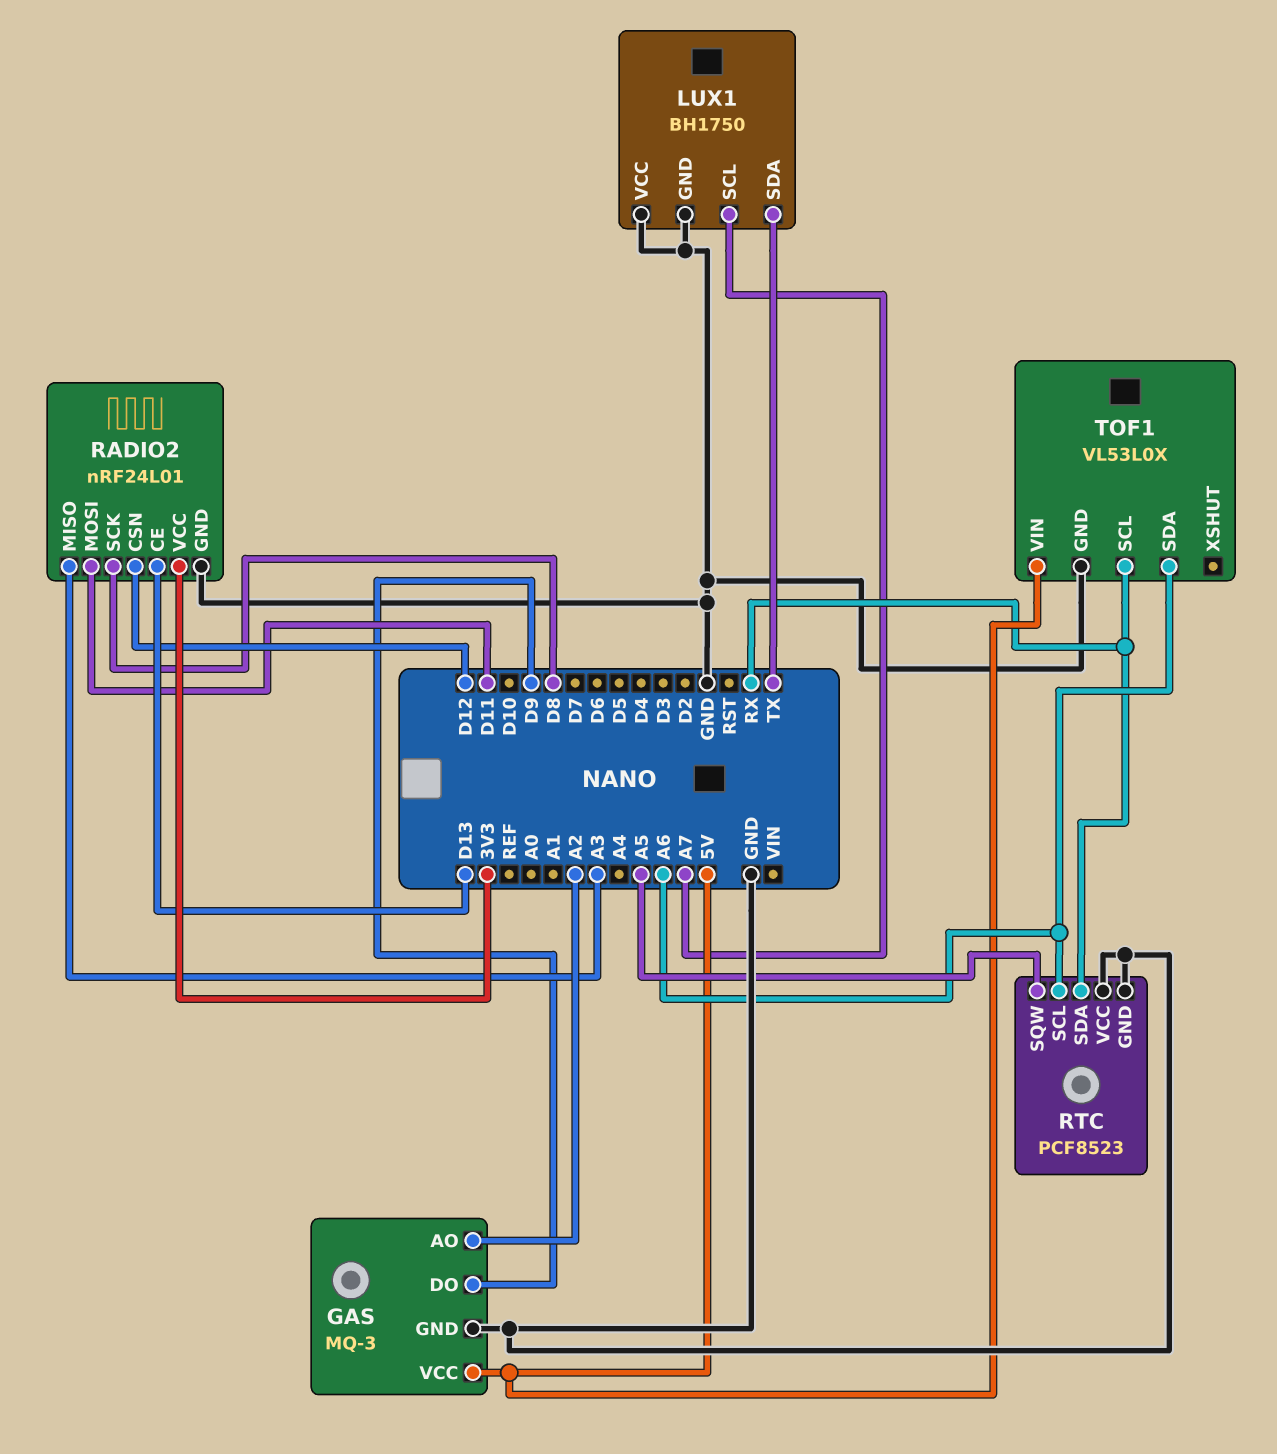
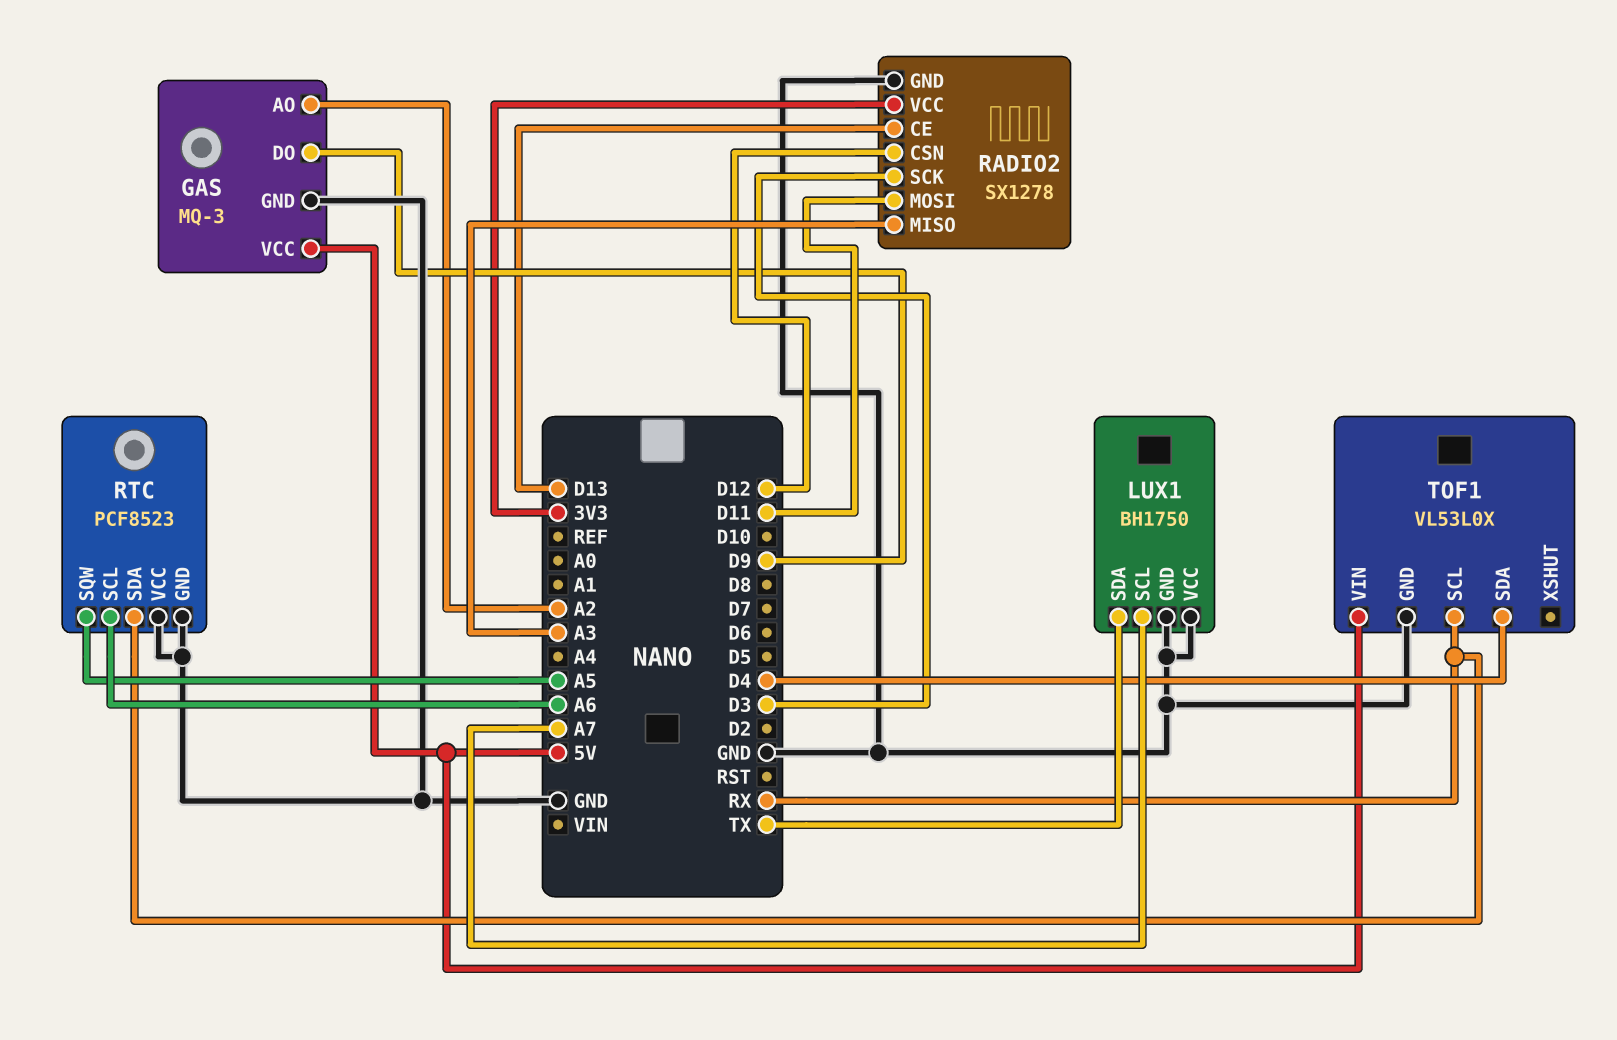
RADIO2: nRF24L01 -> SX1278
RADIO2 pin SCK: D8 -> D3
TOF1 pin SDA: A6 -> D4

